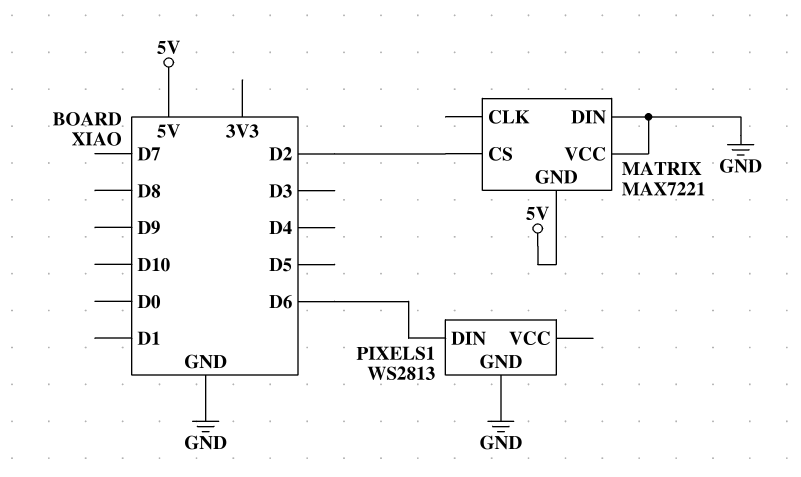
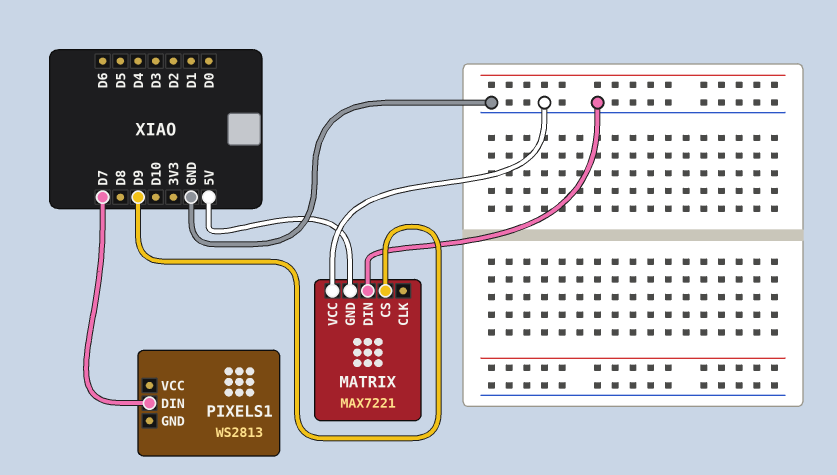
MATRIX pin CS: D2 -> D9
PIXELS1 pin DIN: D6 -> D7
PIXELS1 pin GND: GND -> none

